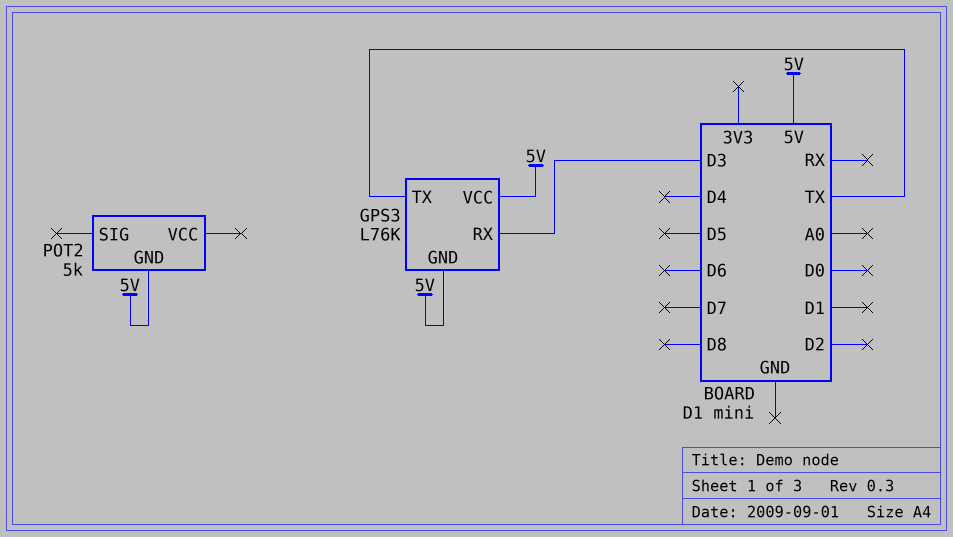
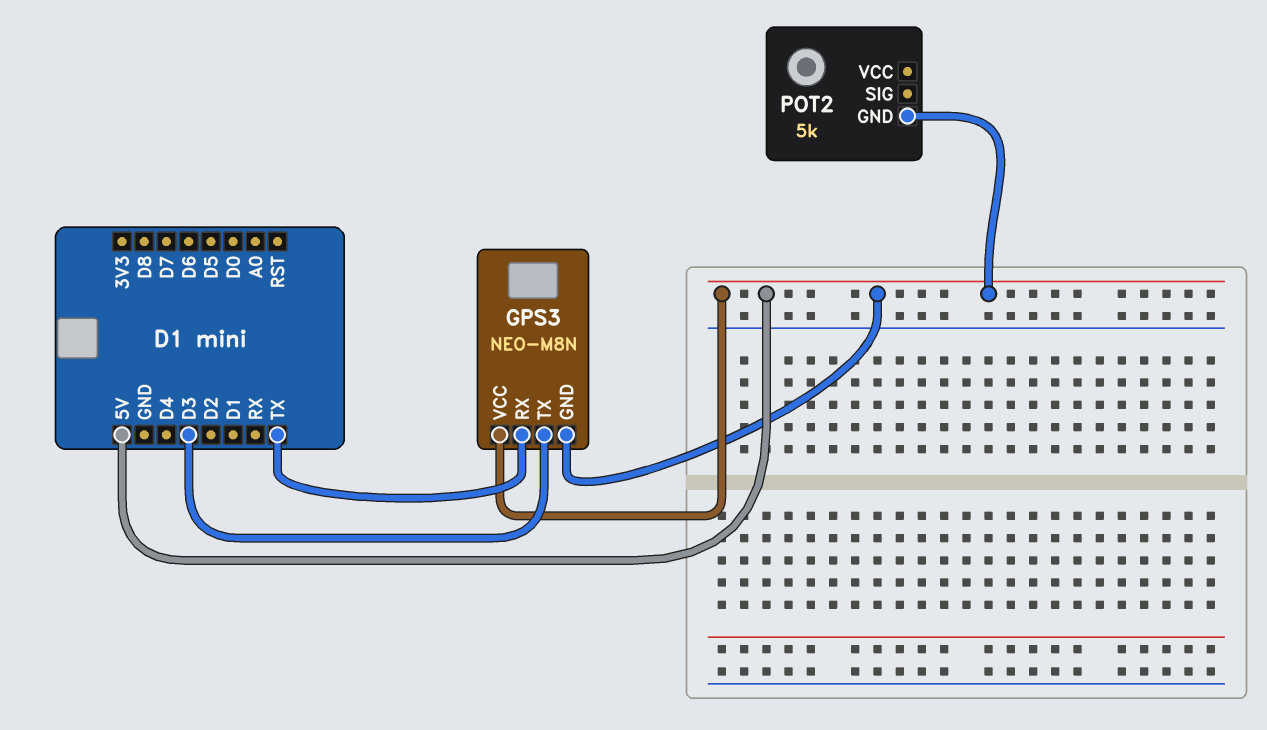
GPS3: L76K -> NEO-M8N
GPS3 pin RX: D3 -> TX
GPS3 pin TX: TX -> D3

